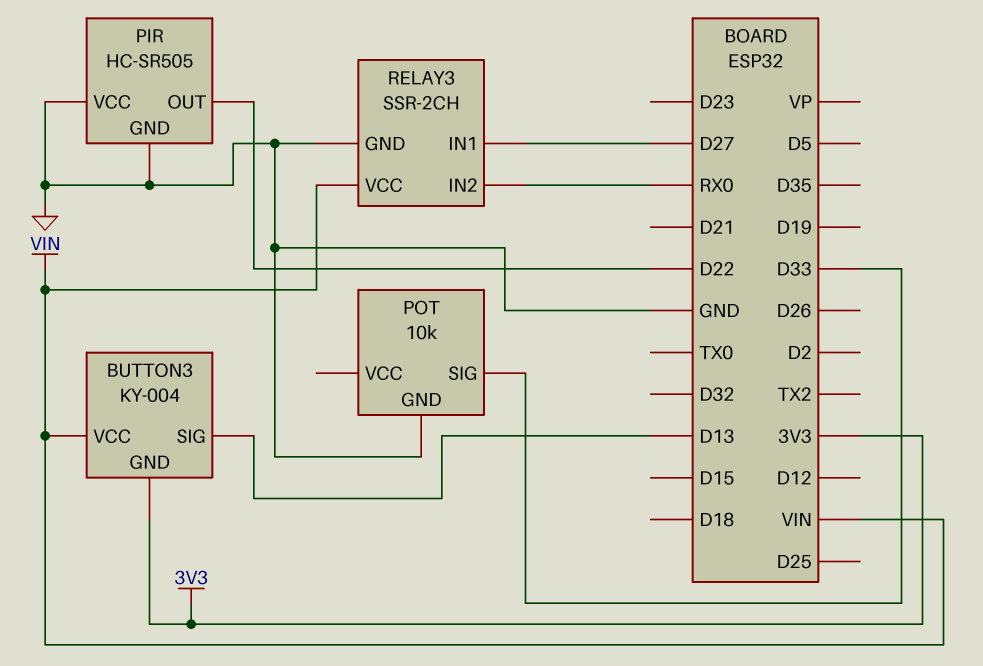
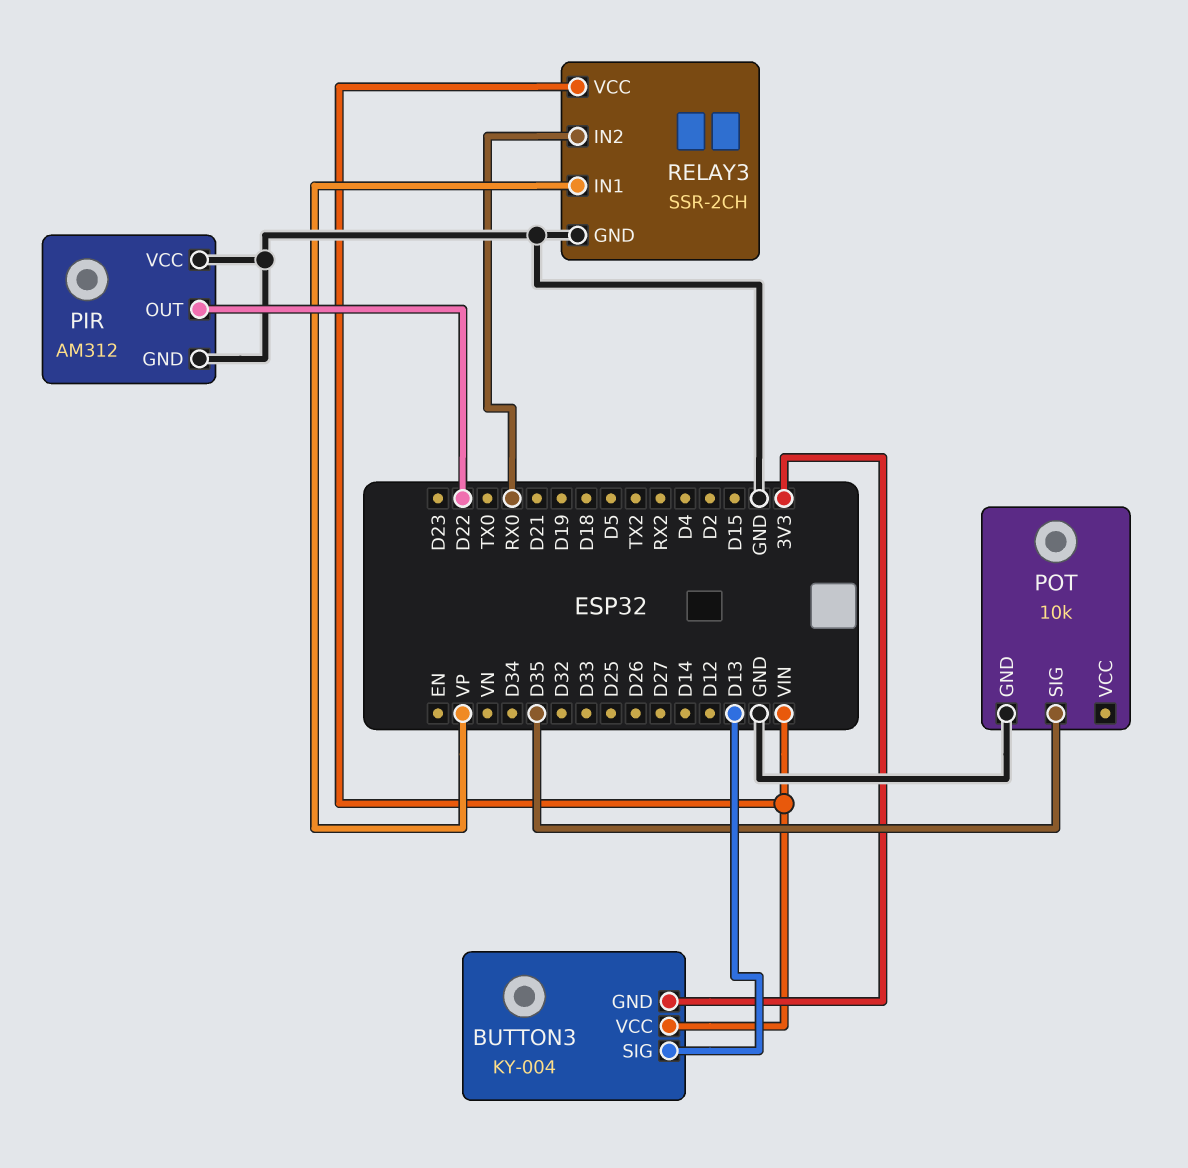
PIR: HC-SR505 -> AM312
POT pin SIG: D33 -> D35
RELAY3 pin IN1: D27 -> VP

